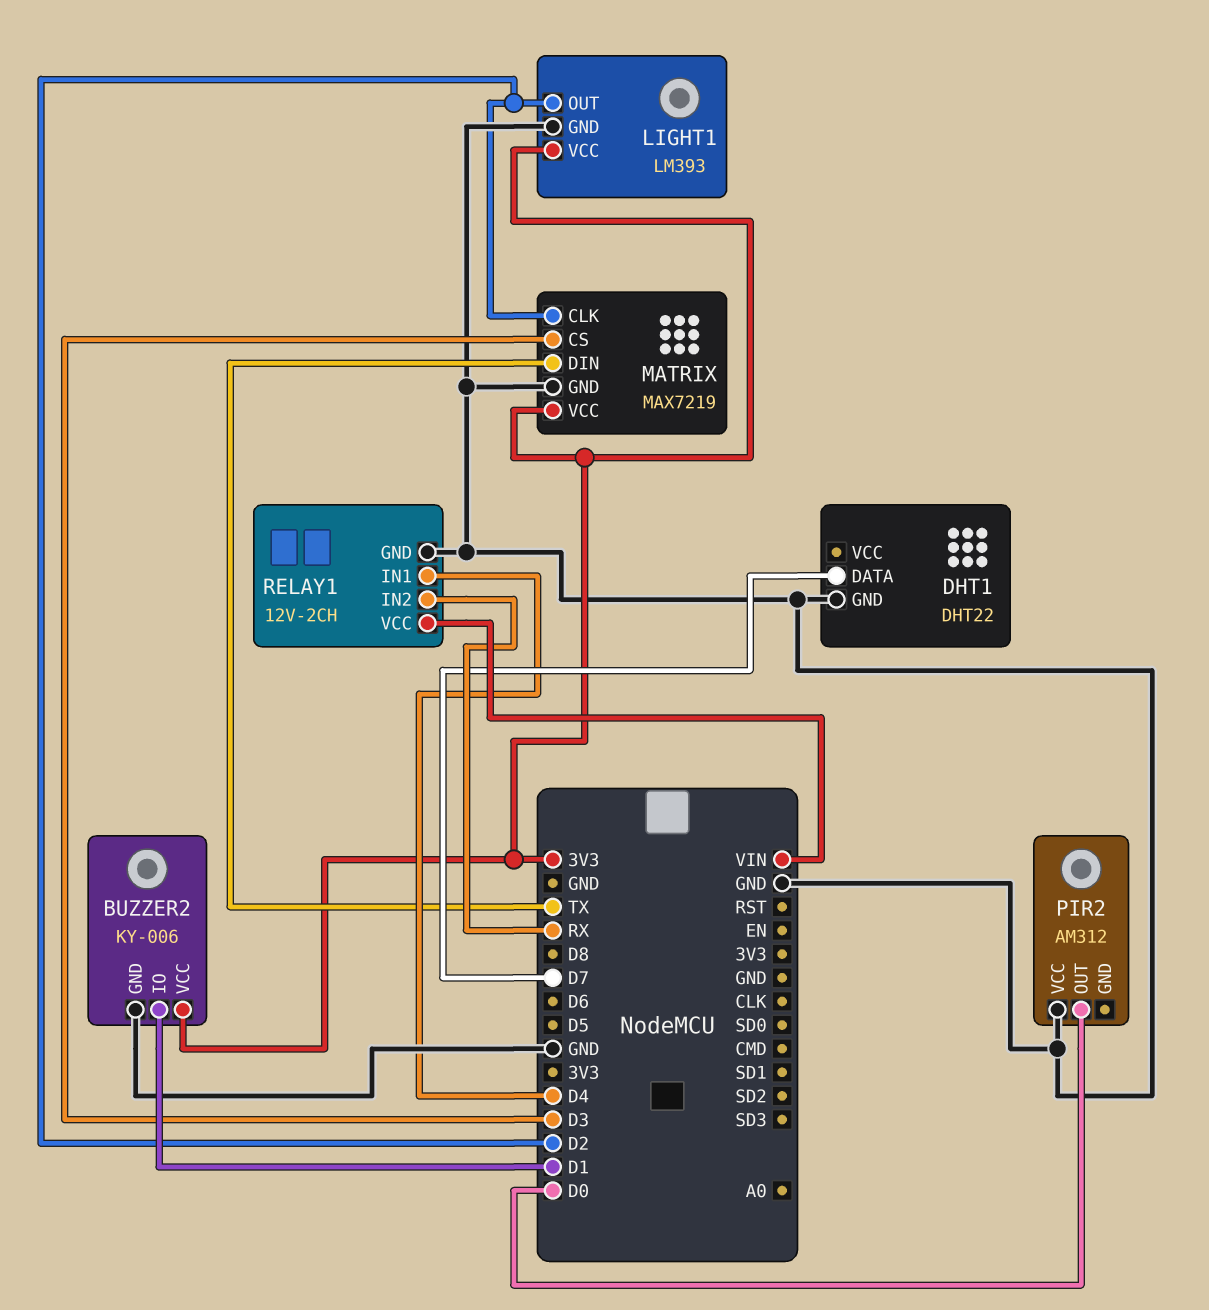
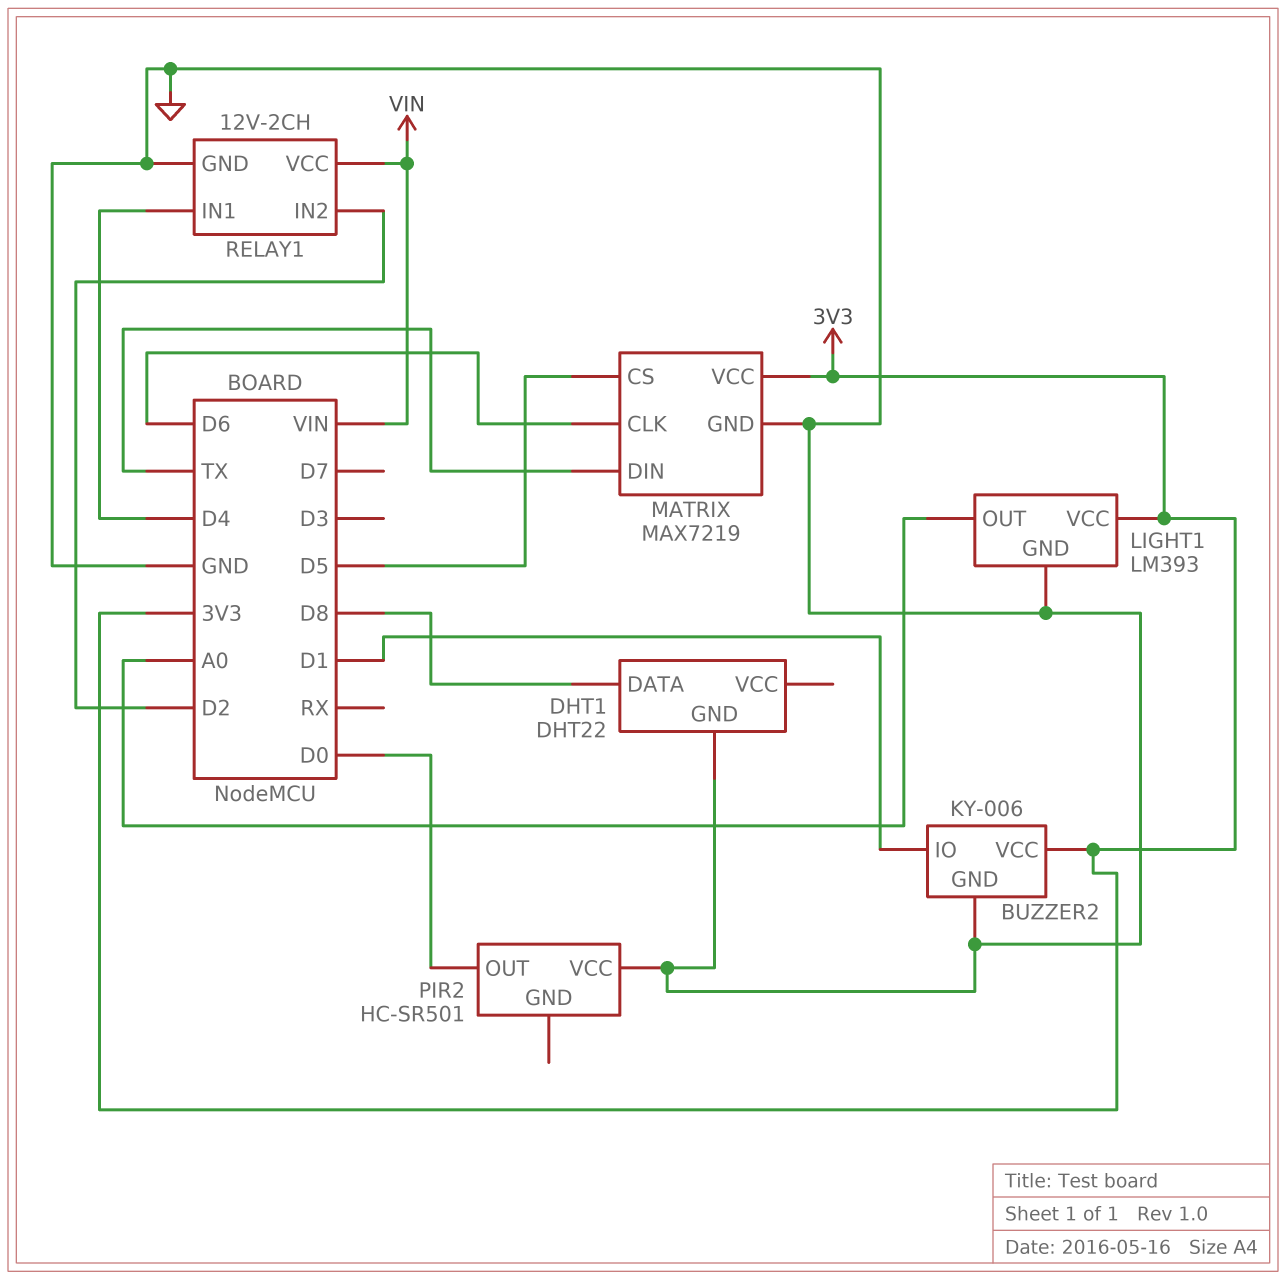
DHT1 pin DATA: D7 -> D8
LIGHT1 pin OUT: D2 -> A0
MATRIX pin CLK: D2 -> D6
MATRIX pin CS: D3 -> D5
PIR2: AM312 -> HC-SR501
RELAY1 pin IN2: RX -> D2

